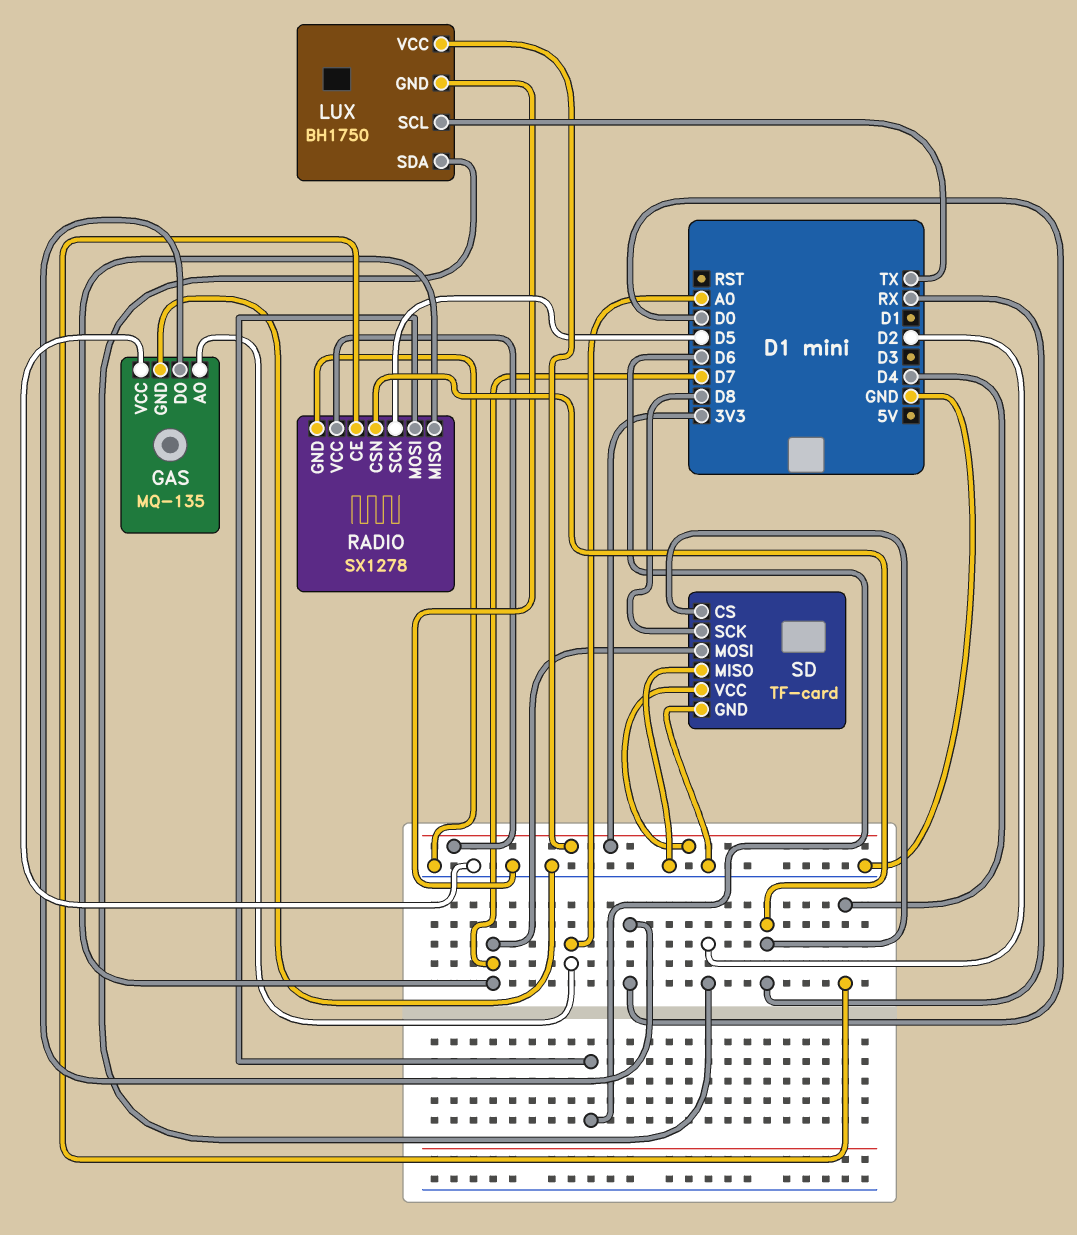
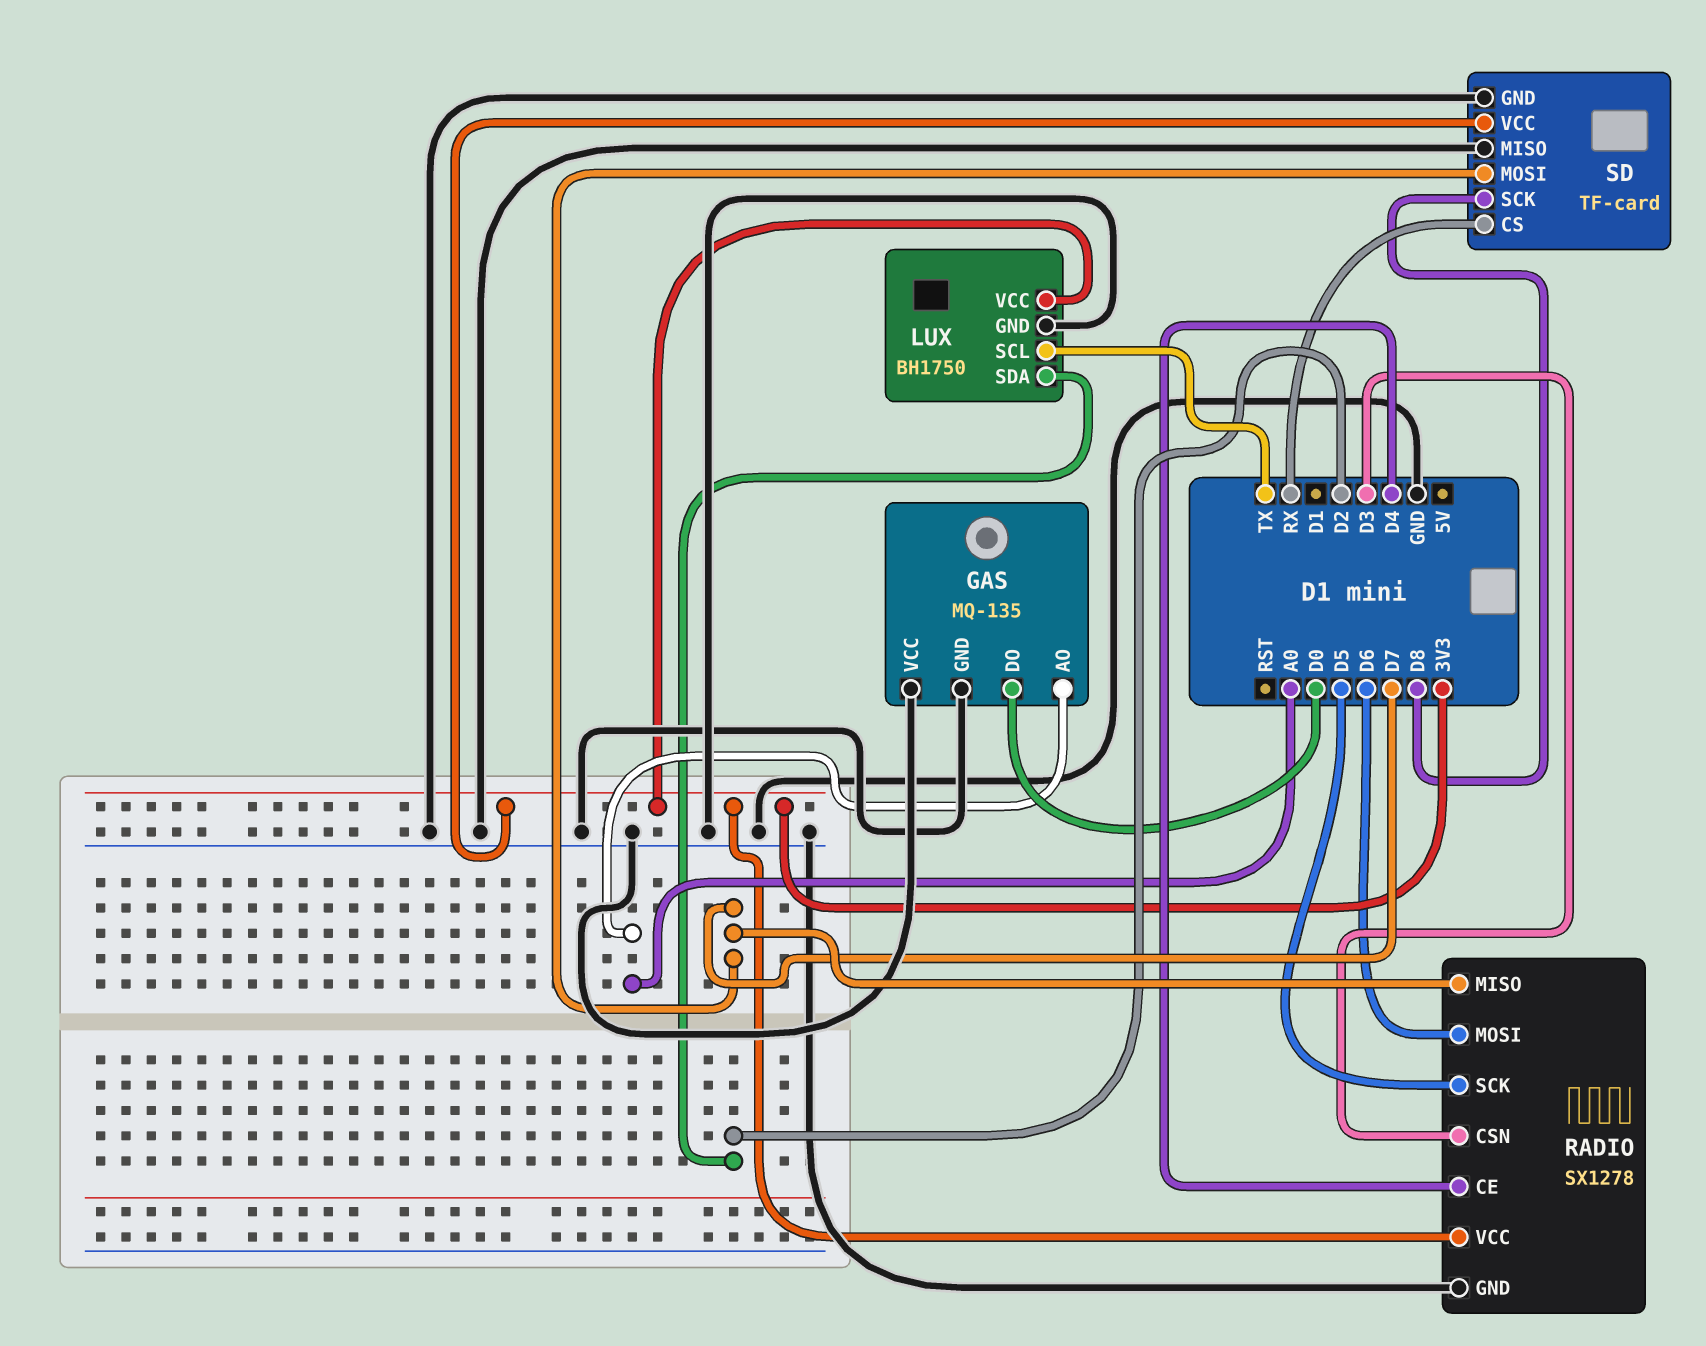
RADIO pin CSN: RX -> D3

